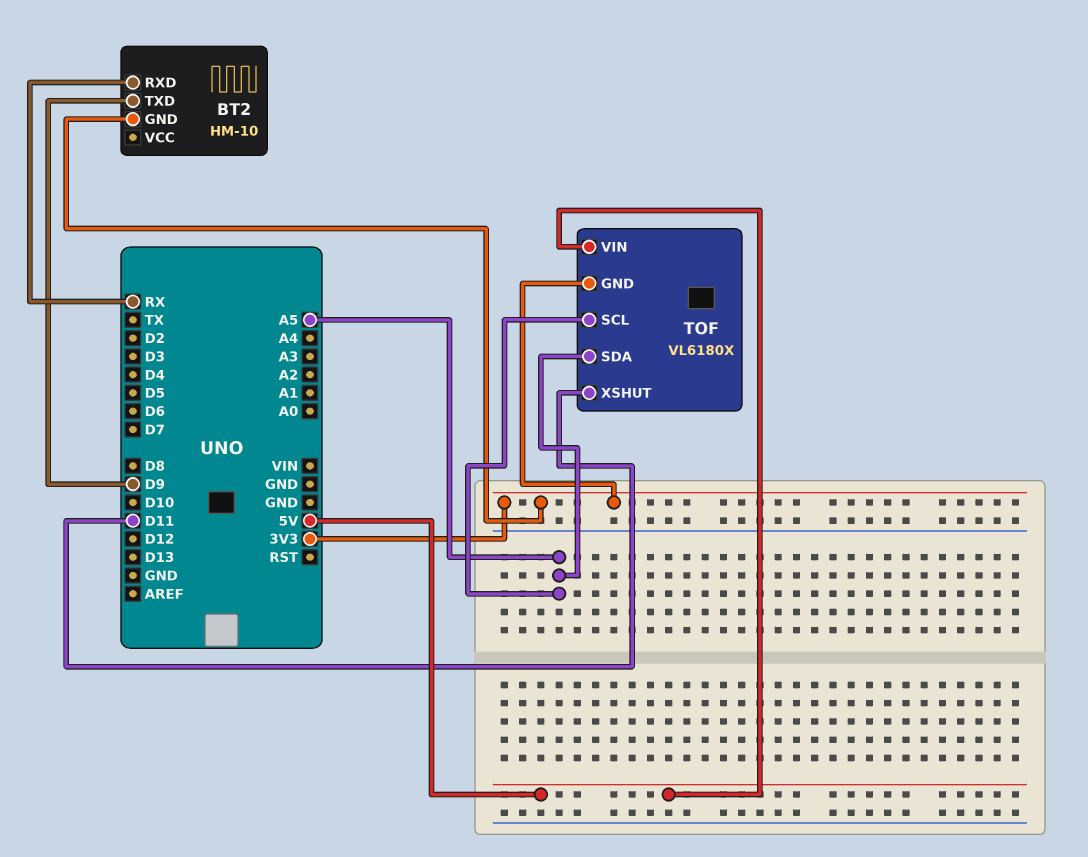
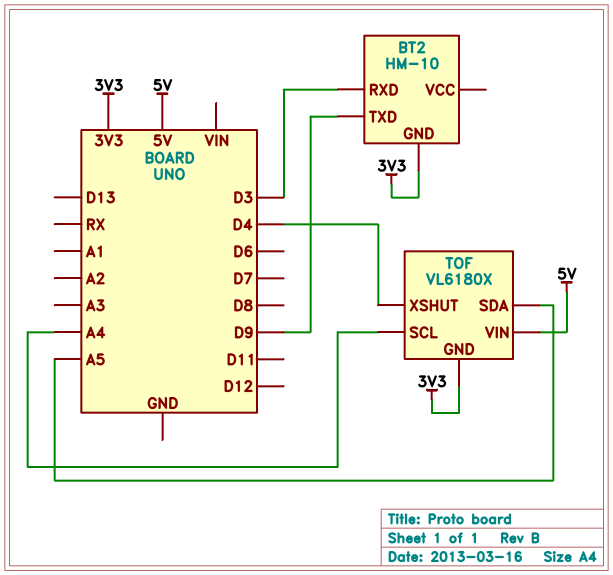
BT2 pin RXD: RX -> D3
TOF pin SCL: A5 -> A4
TOF pin XSHUT: D11 -> D4

